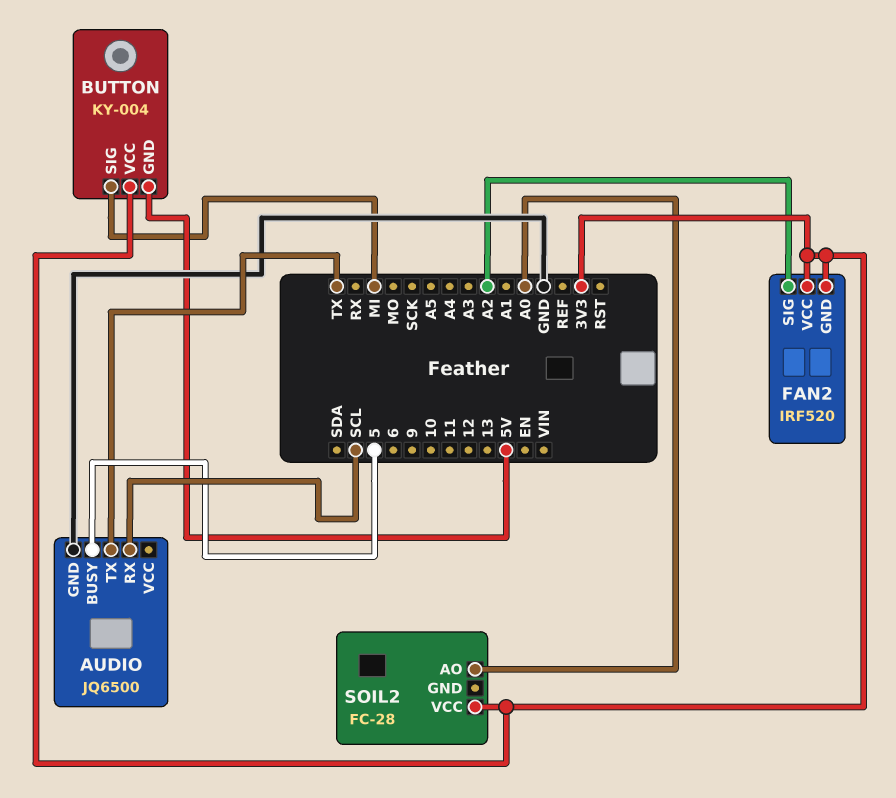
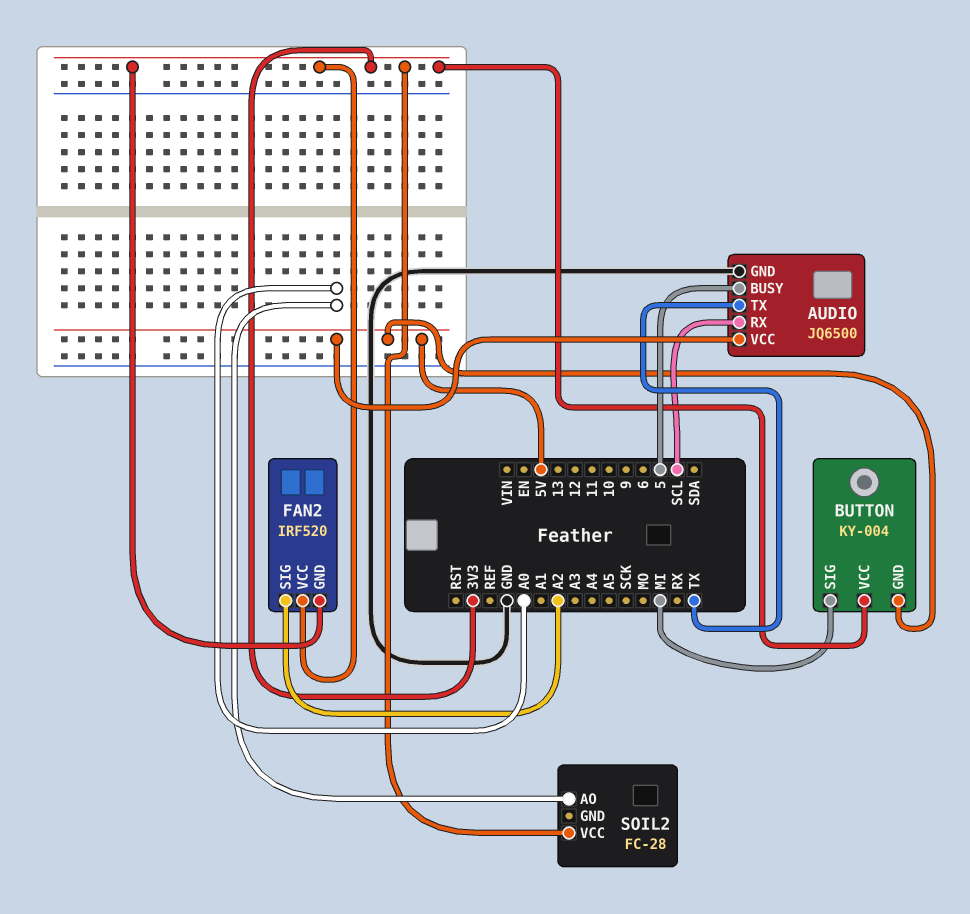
AUDIO pin VCC: none -> 5V

